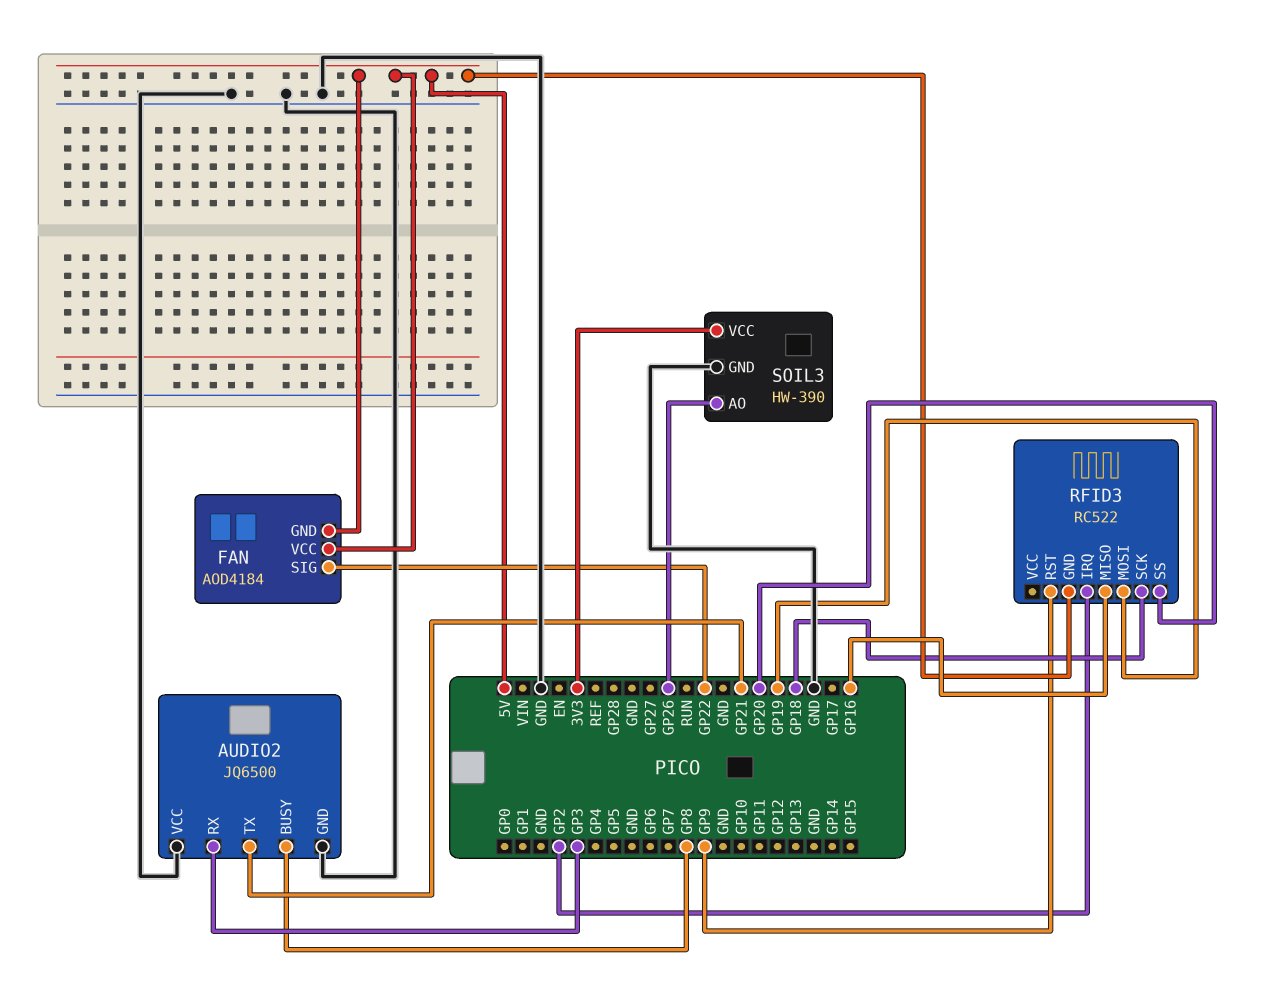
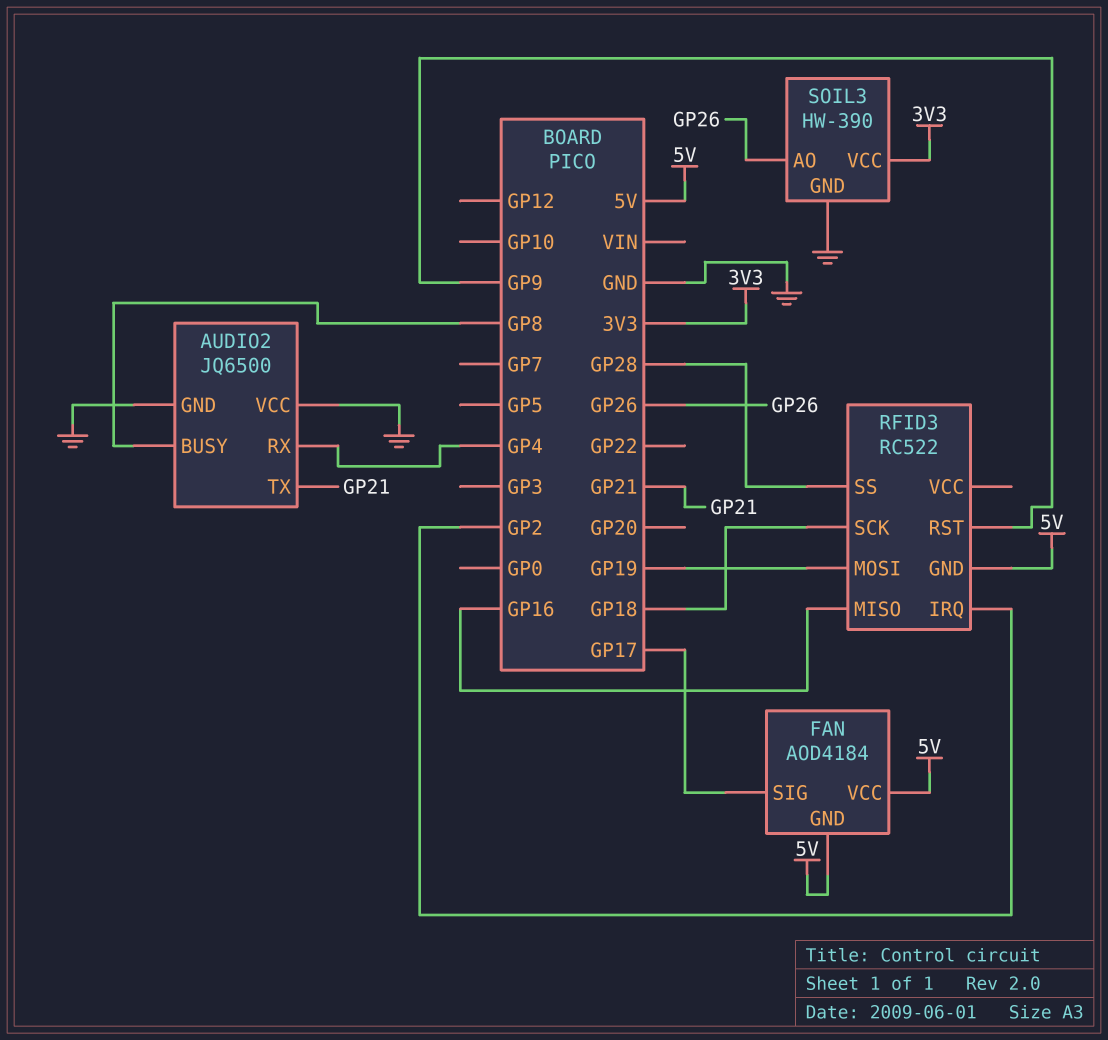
AUDIO2 pin RX: GP3 -> GP4
FAN pin SIG: GP22 -> GP17
RFID3 pin SS: GP20 -> GP28

